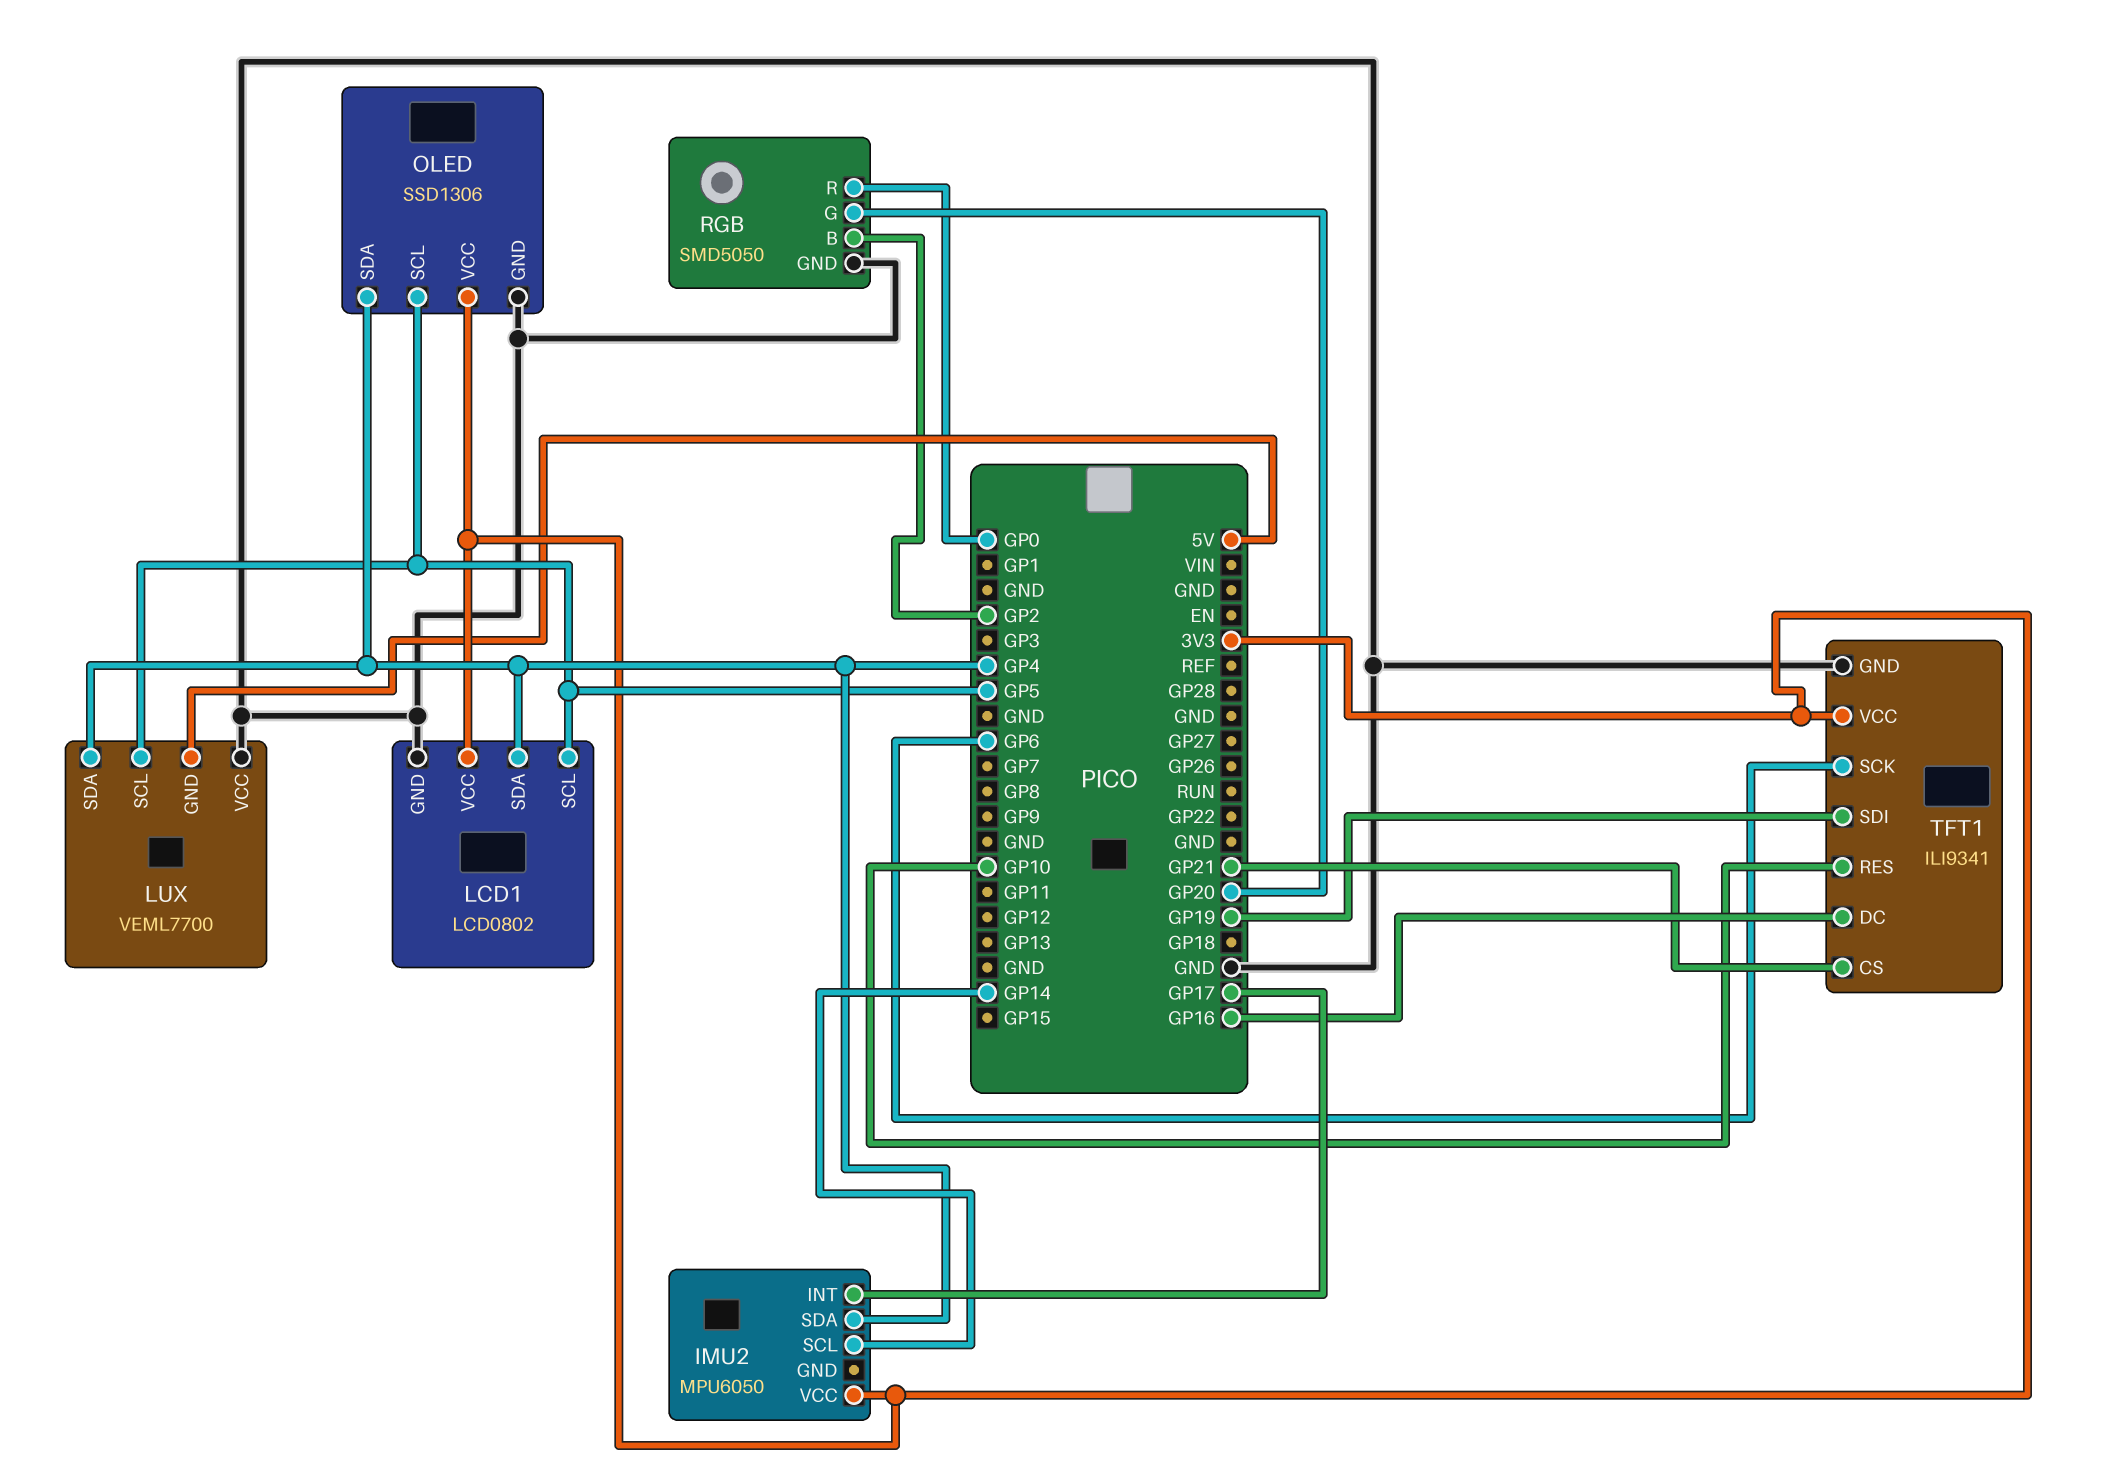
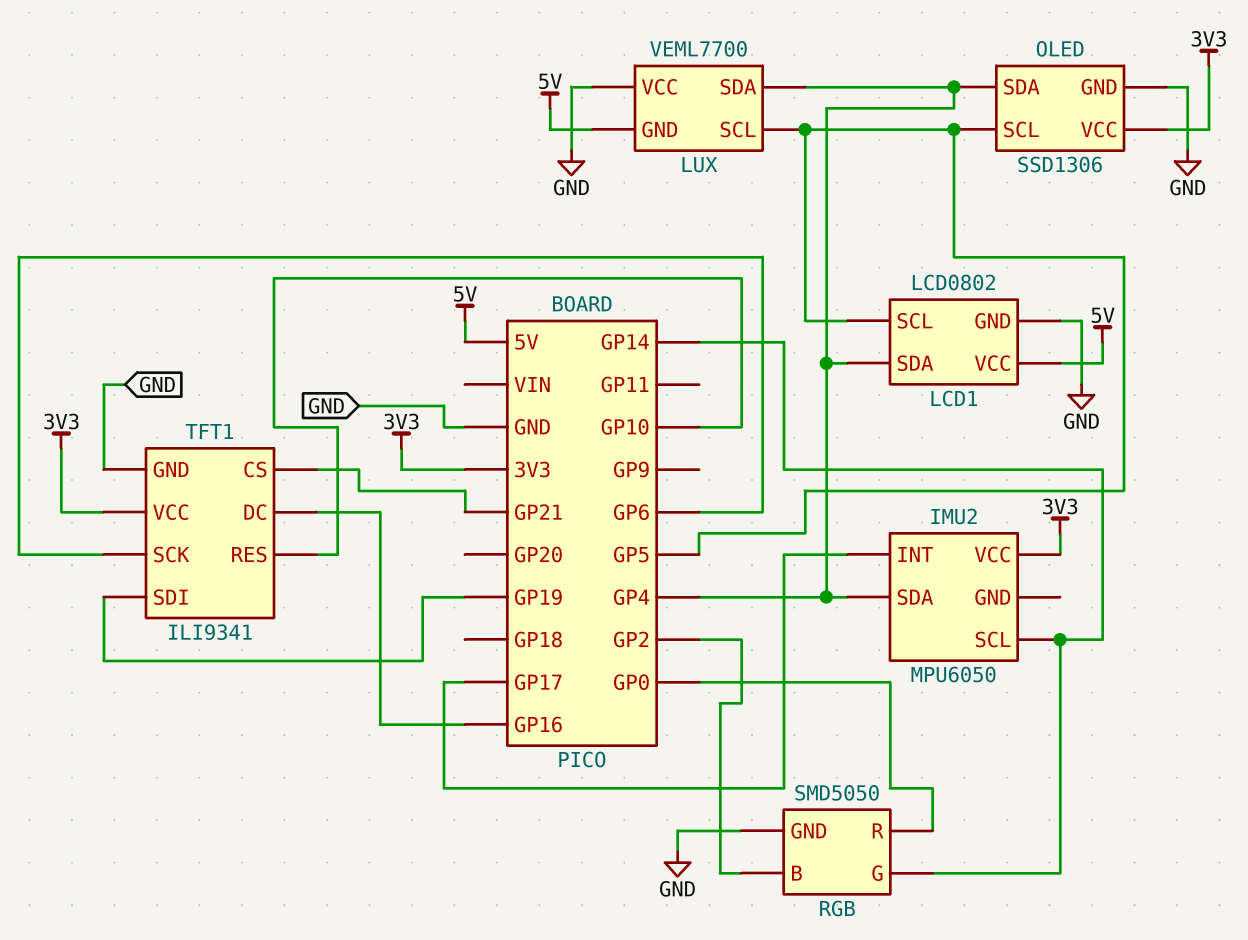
LCD1 pin VCC: 3V3 -> 5V
RGB pin G: GP20 -> GP14

